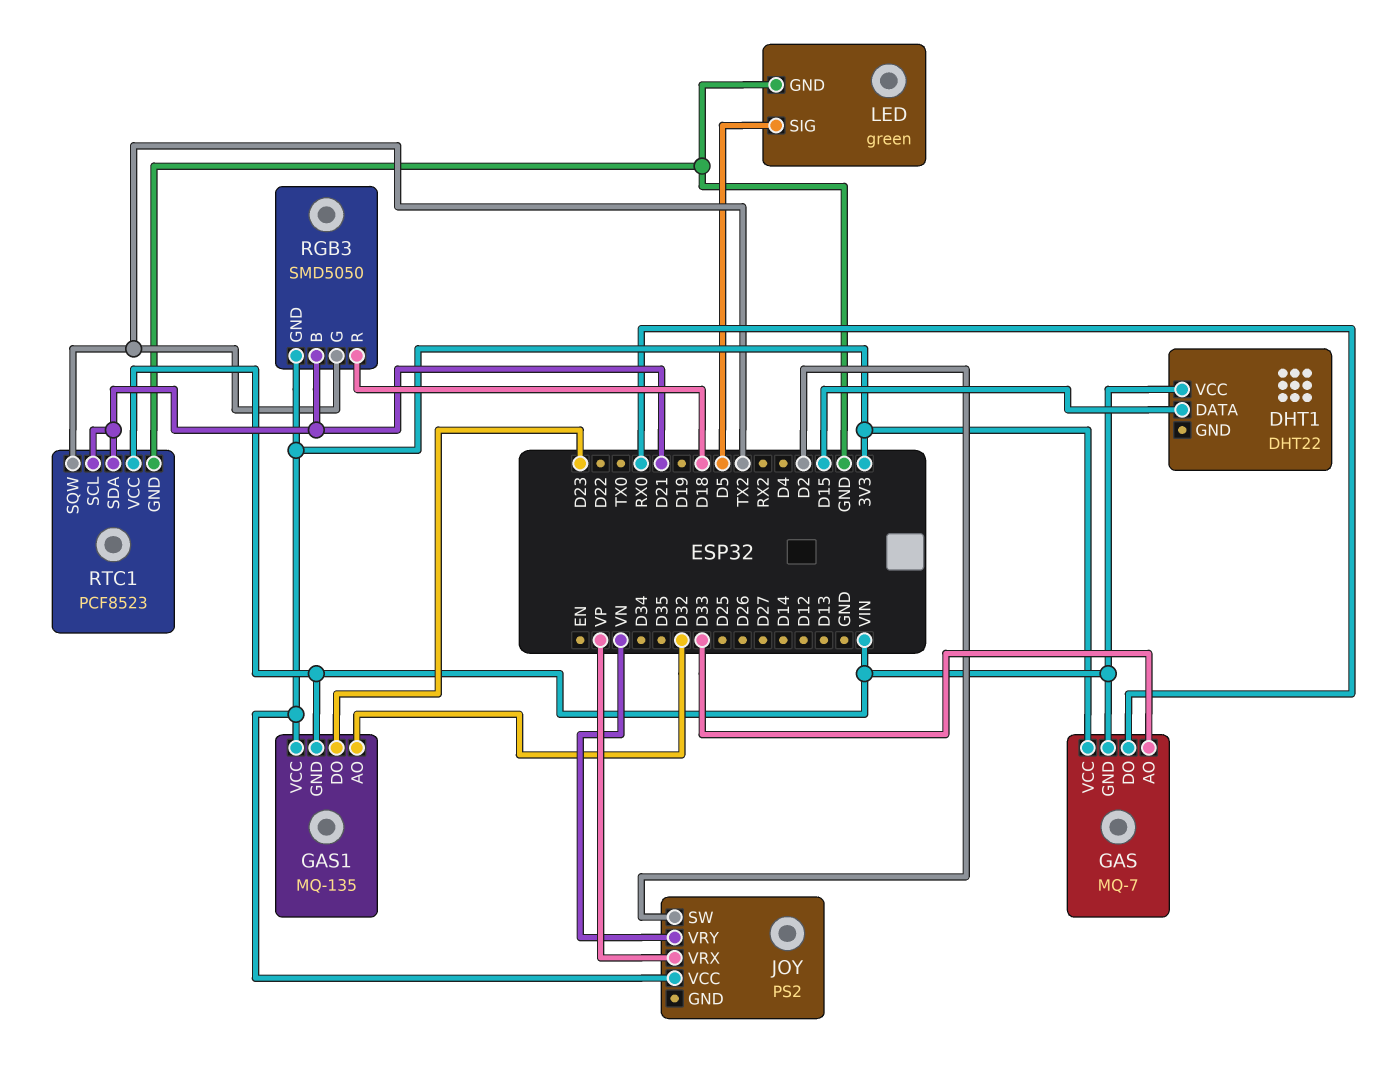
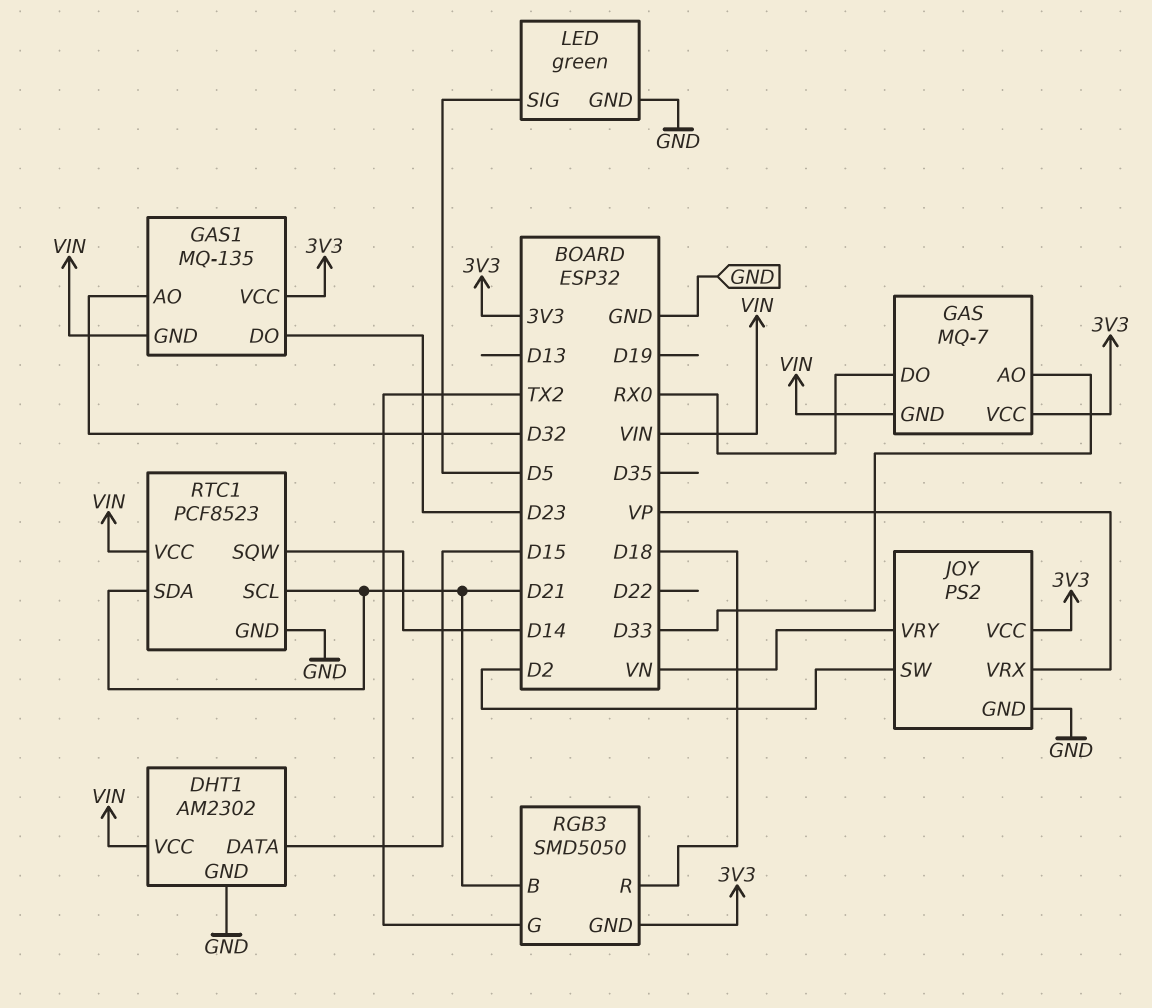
DHT1: DHT22 -> AM2302
DHT1 pin GND: none -> GND
JOY pin GND: none -> GND
RTC1 pin SQW: TX2 -> D14

